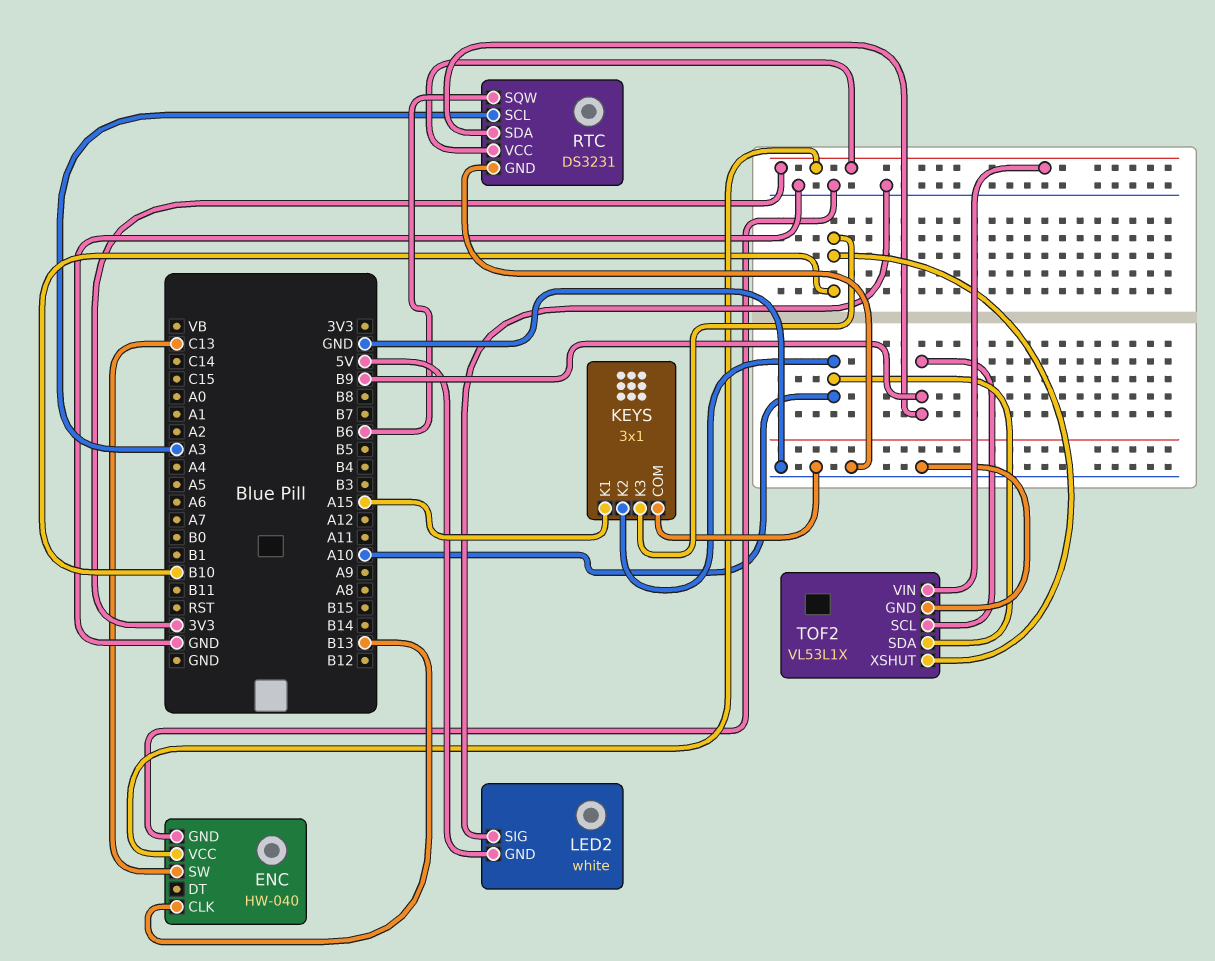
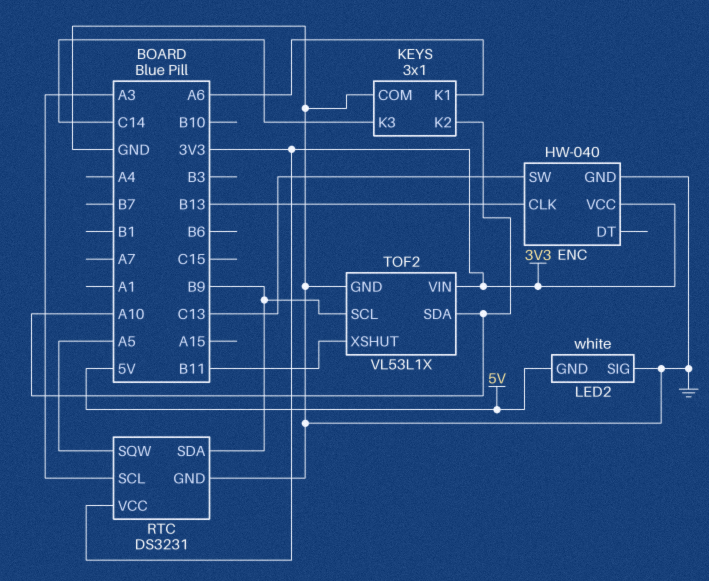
KEYS pin K1: A15 -> A6
KEYS pin K3: B10 -> C14
RTC pin SQW: B6 -> A5
TOF2 pin XSHUT: B10 -> B11

